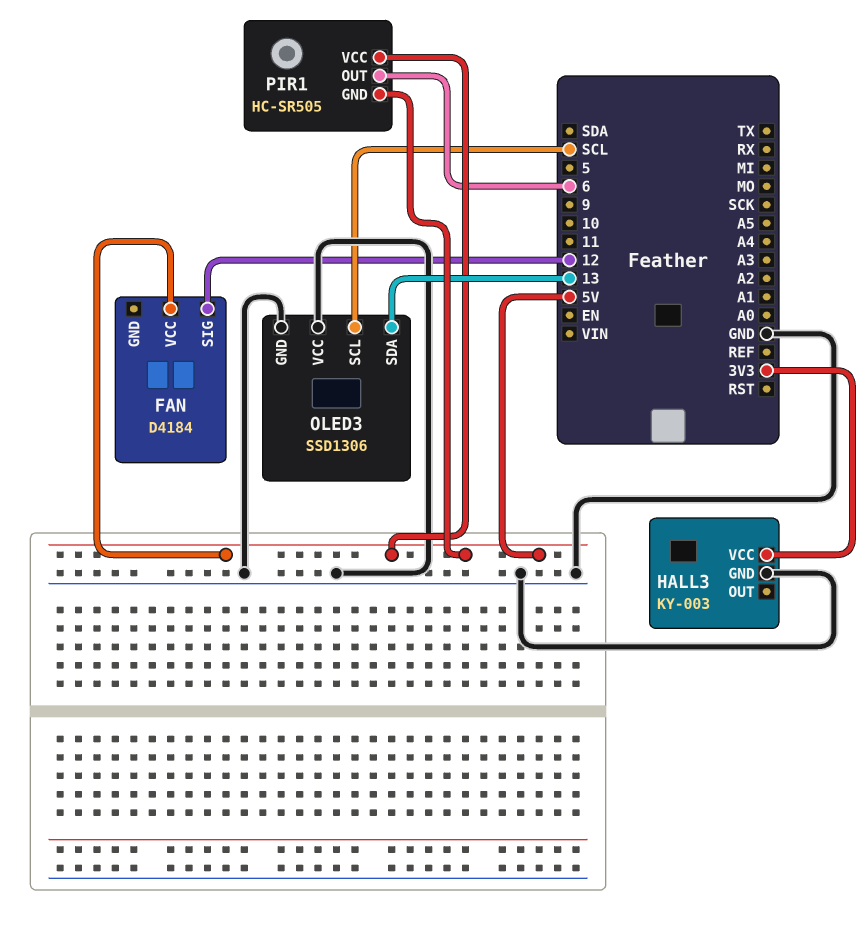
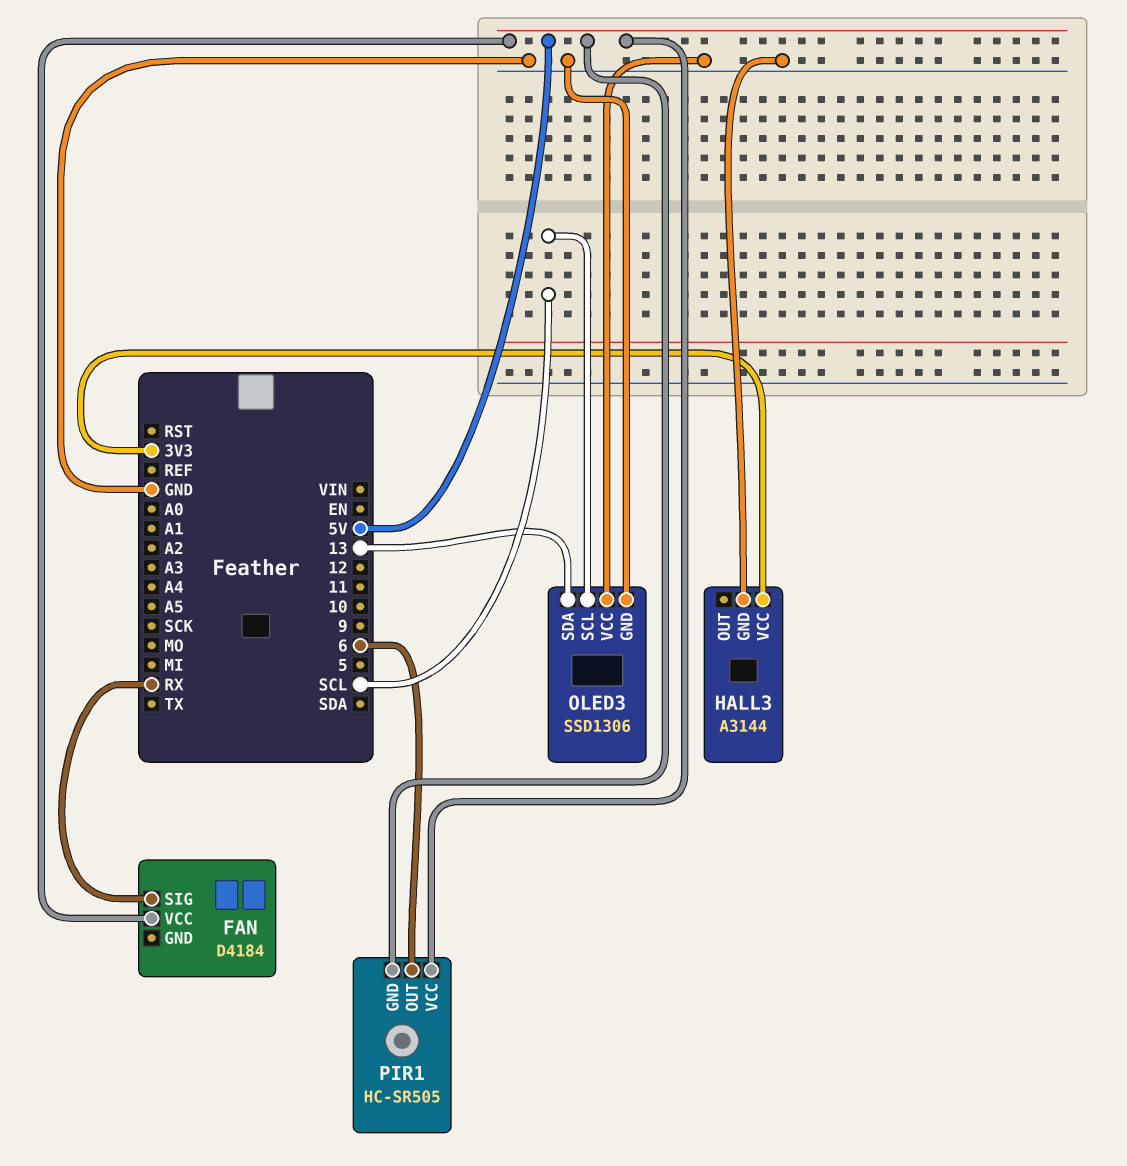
FAN pin SIG: 12 -> RX
HALL3: KY-003 -> A3144

